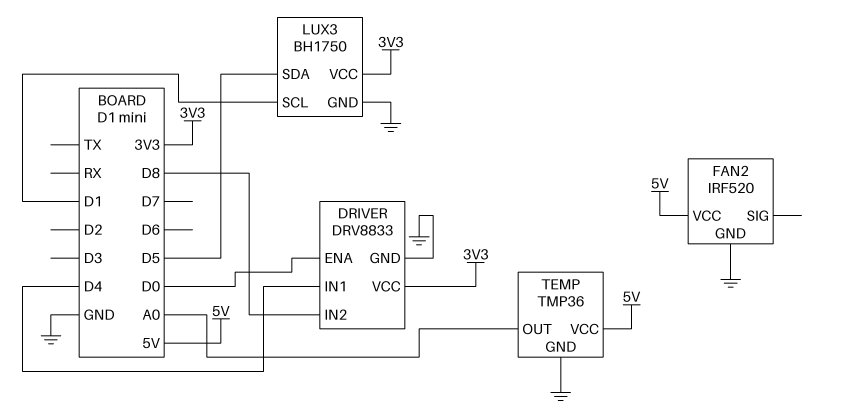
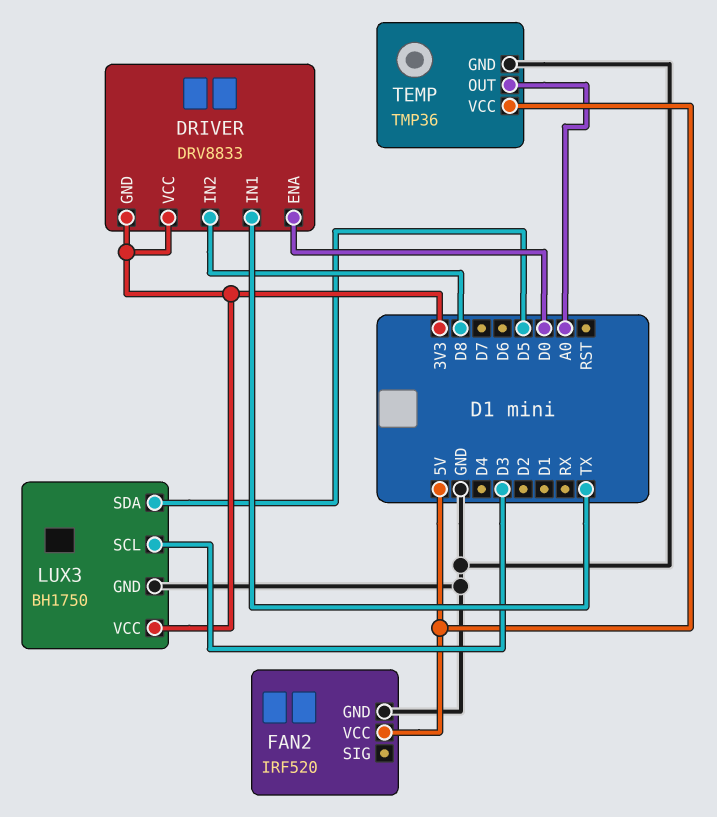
DRIVER pin GND: GND -> 3V3
DRIVER pin IN1: D4 -> TX
LUX3 pin SCL: D1 -> D3

